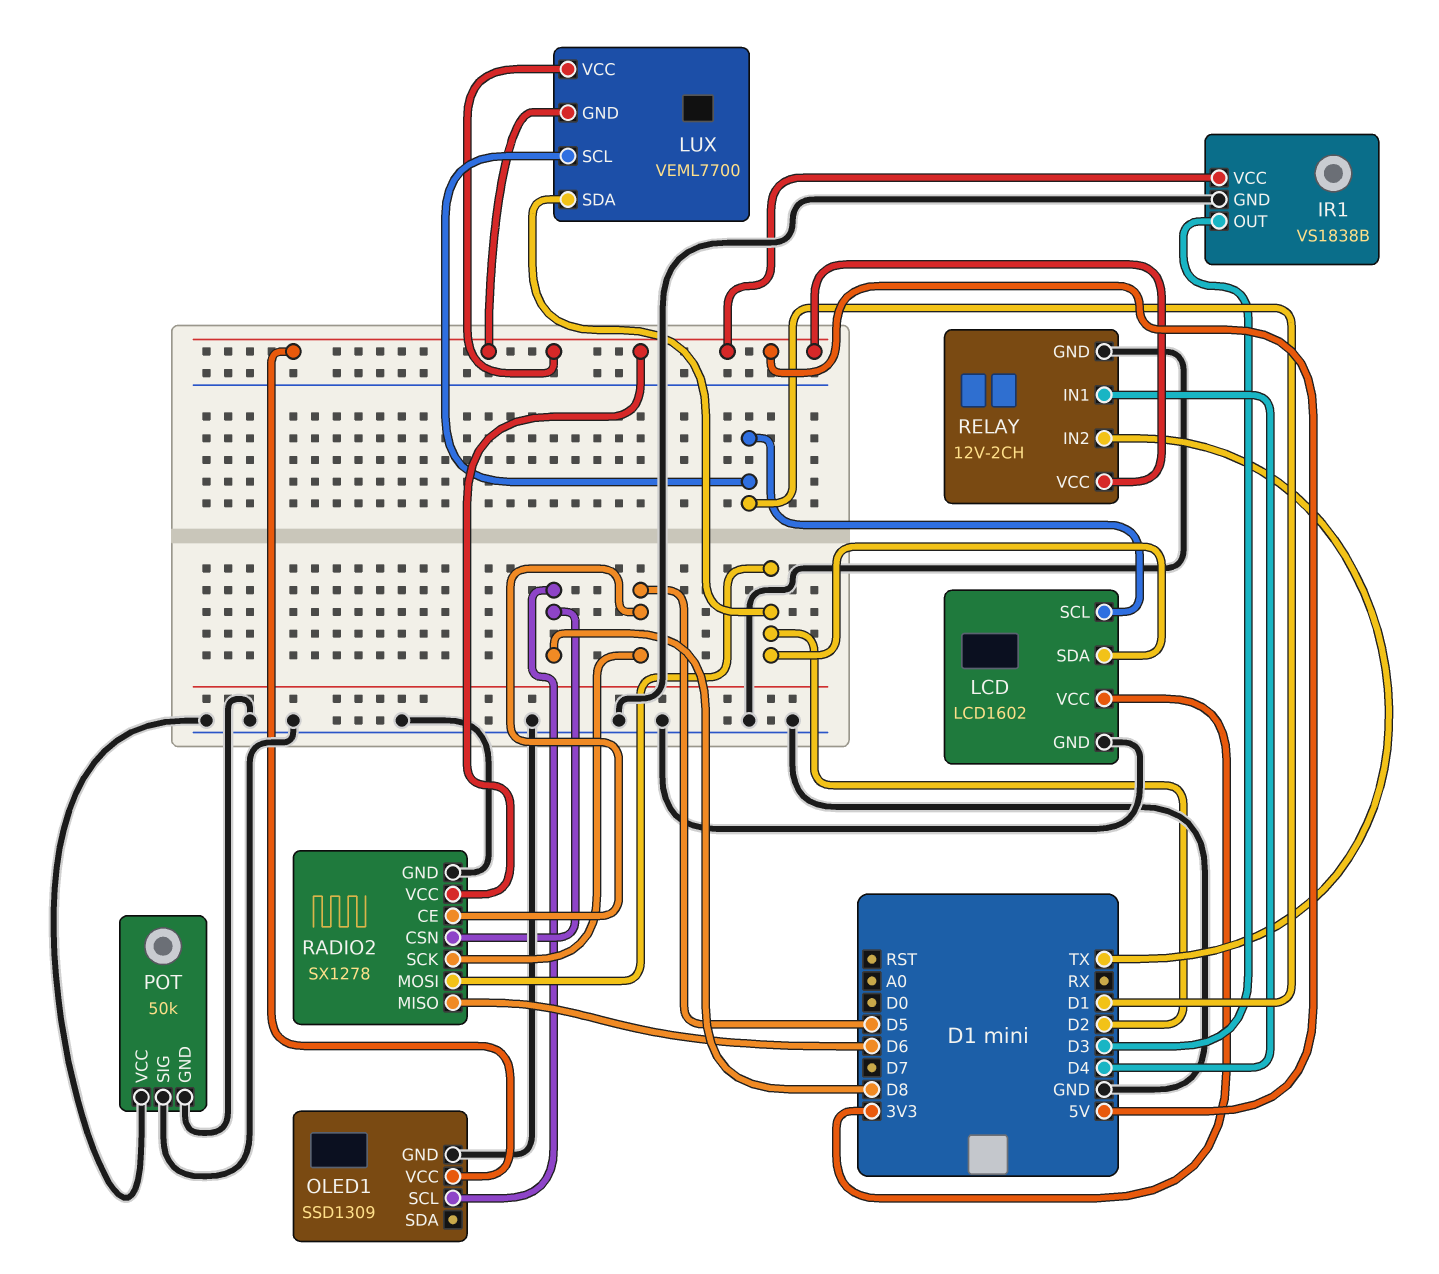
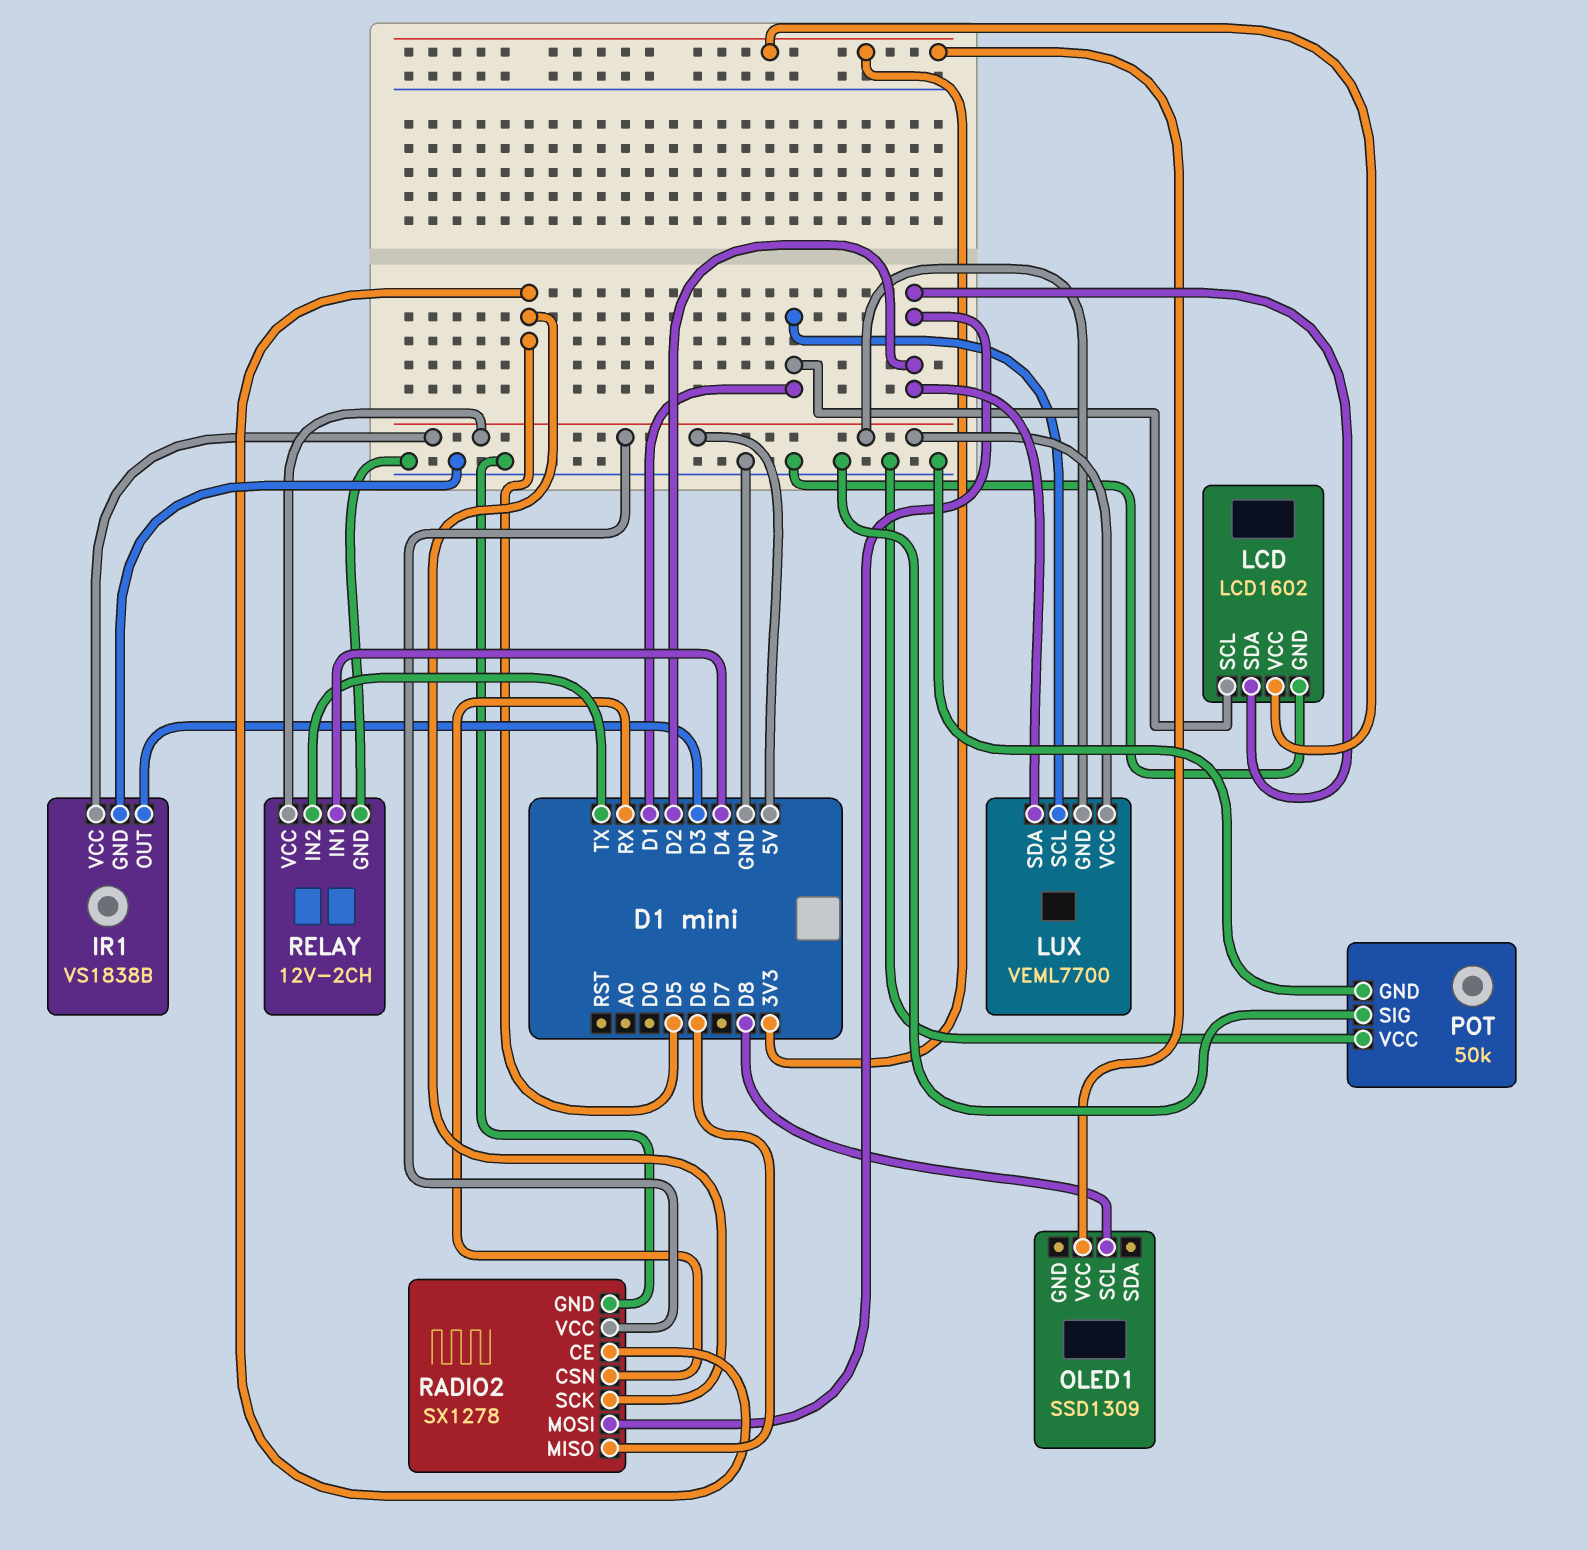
OLED1 pin GND: GND -> none
OLED1 pin VCC: 5V -> 3V3
RADIO2 pin CSN: D8 -> RX

